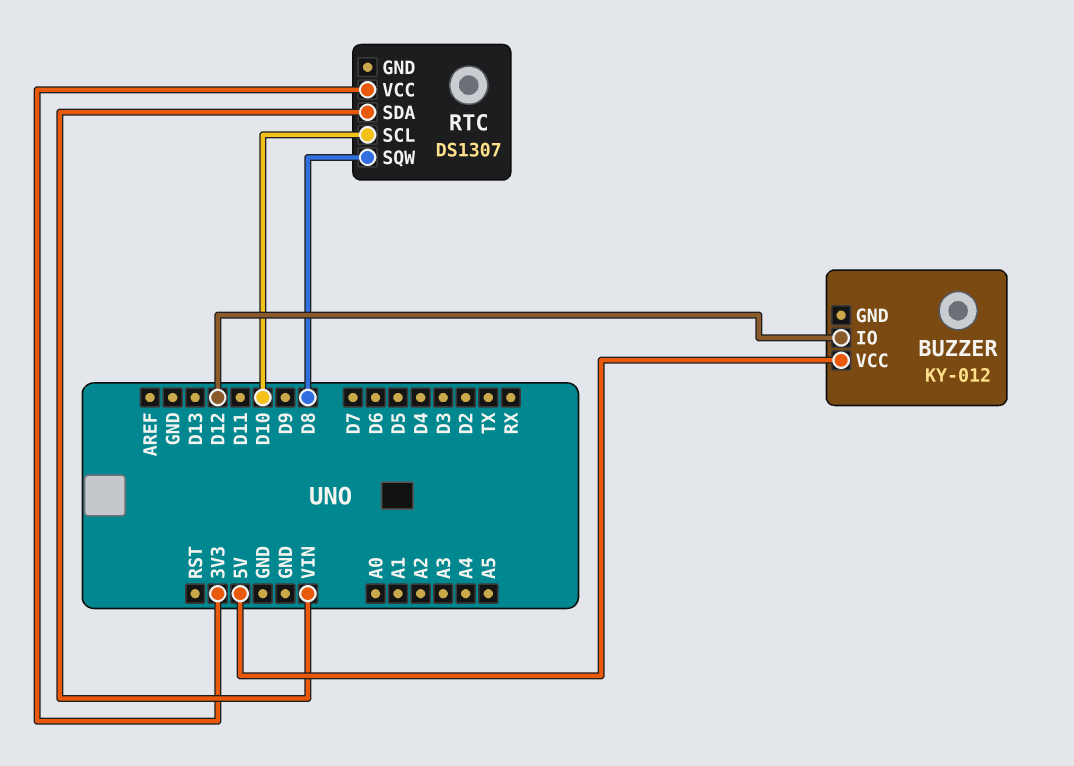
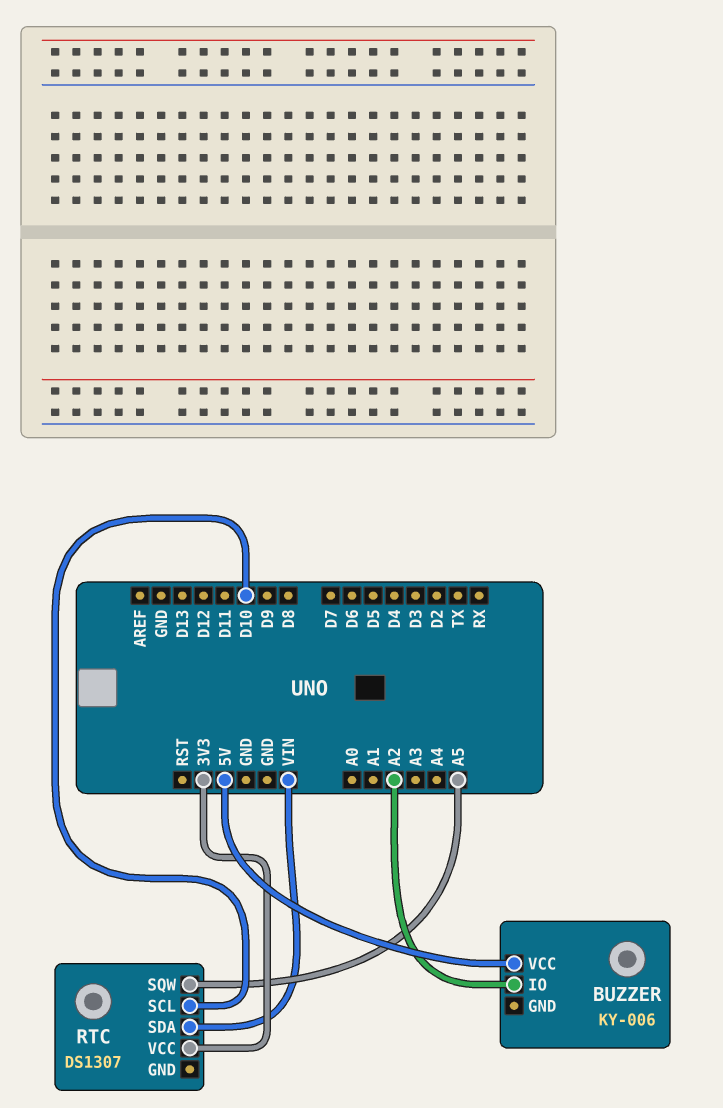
BUZZER: KY-012 -> KY-006
BUZZER pin IO: D12 -> A2
RTC pin SQW: D8 -> A5

